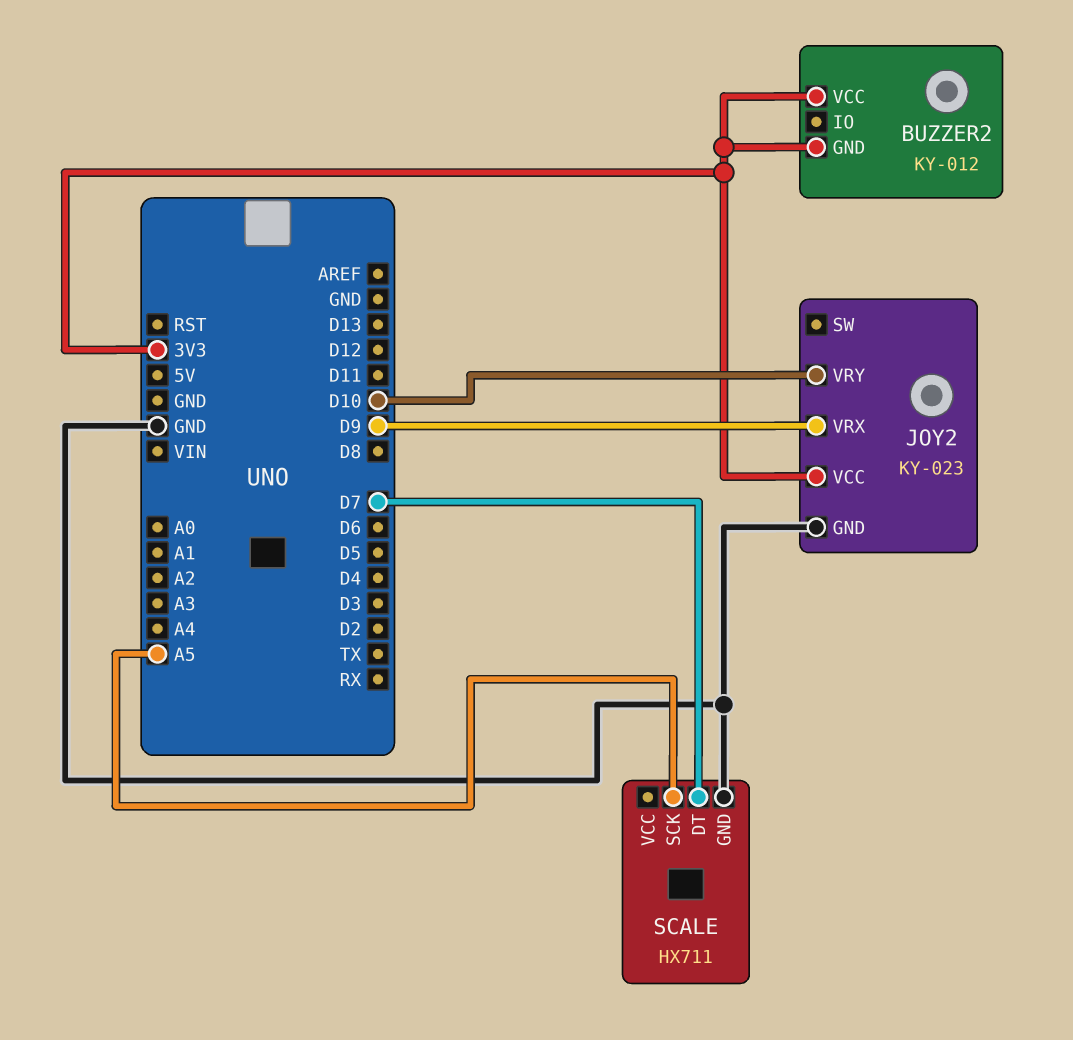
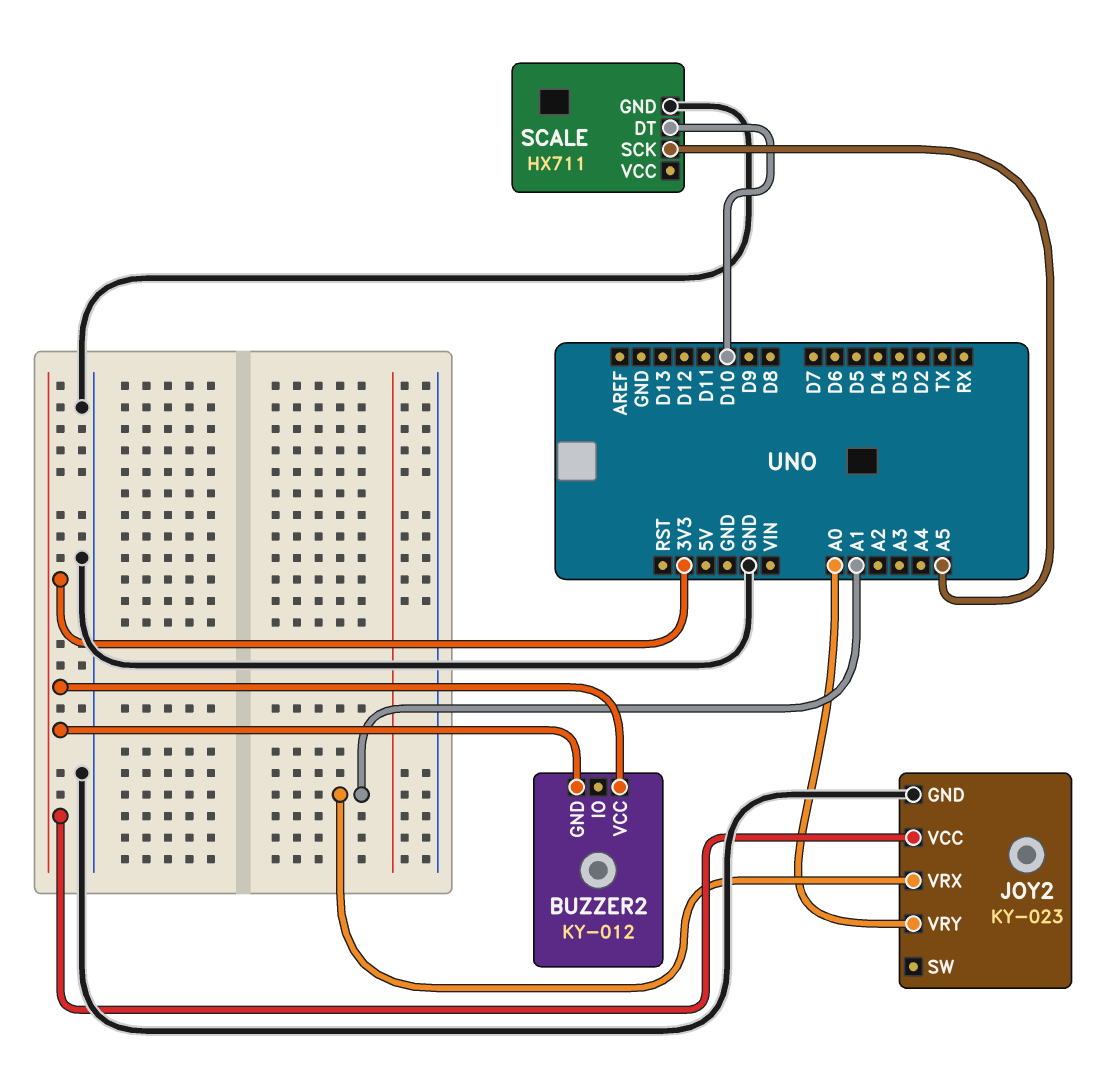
JOY2 pin VRX: D9 -> A1
JOY2 pin VRY: D10 -> A0
SCALE pin DT: D7 -> D10

